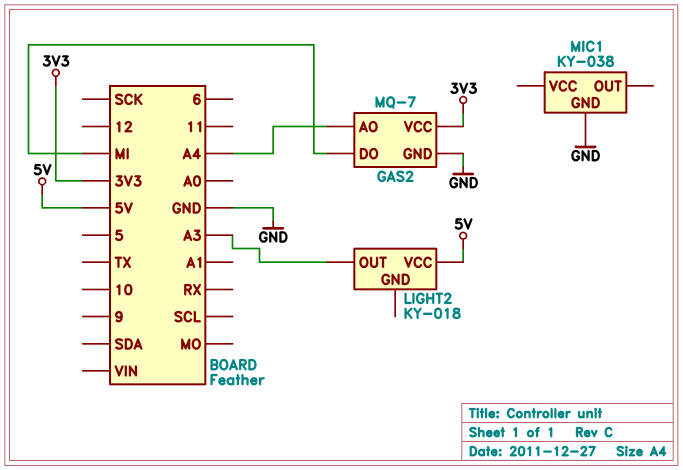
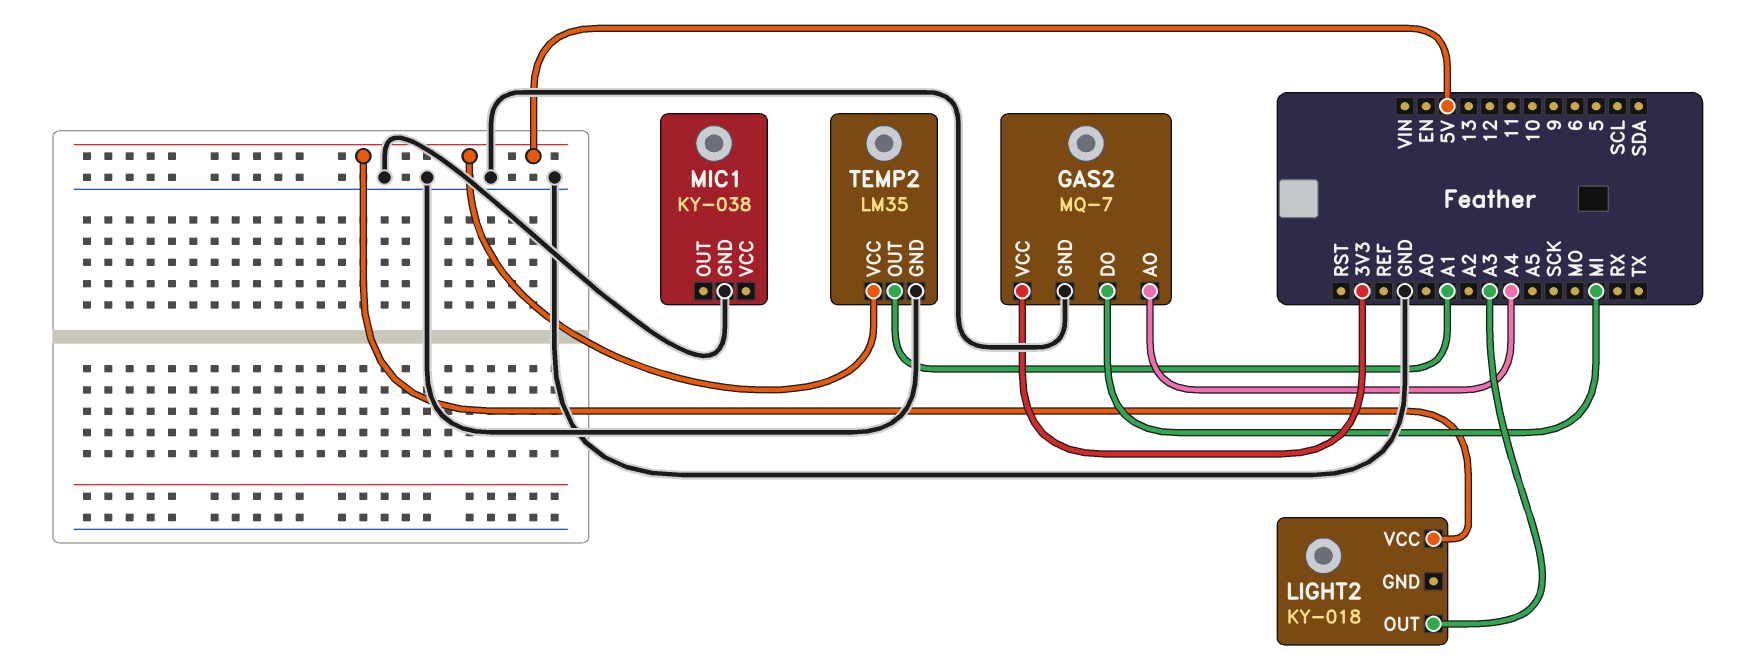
TEMP2: none -> LM35
TEMP2 pin GND: none -> GND
TEMP2 pin OUT: none -> A1
TEMP2 pin VCC: none -> 5V

